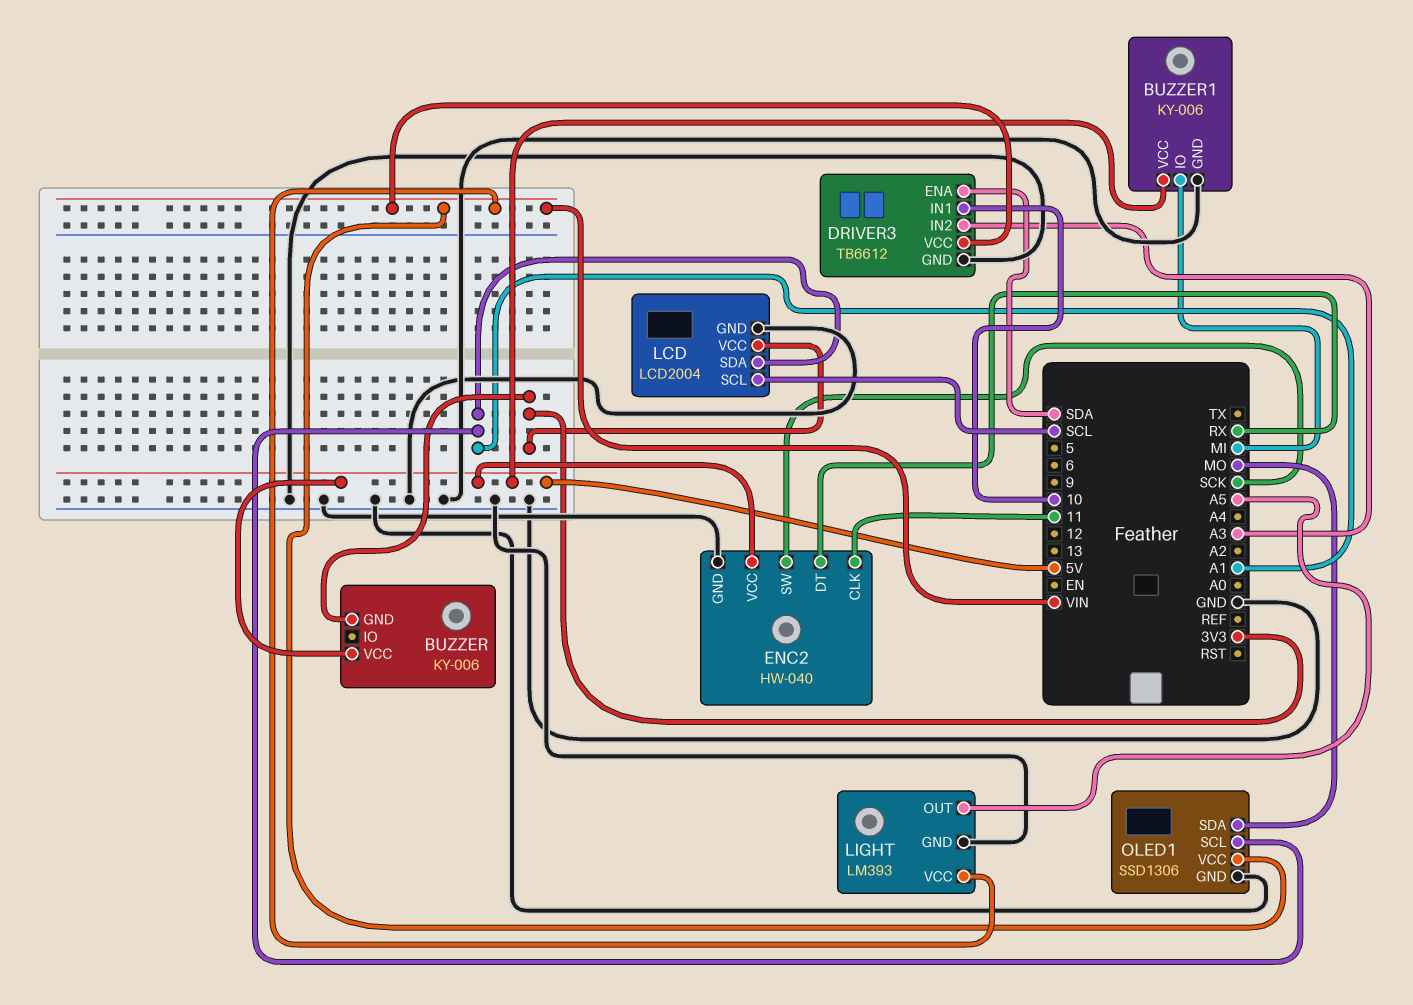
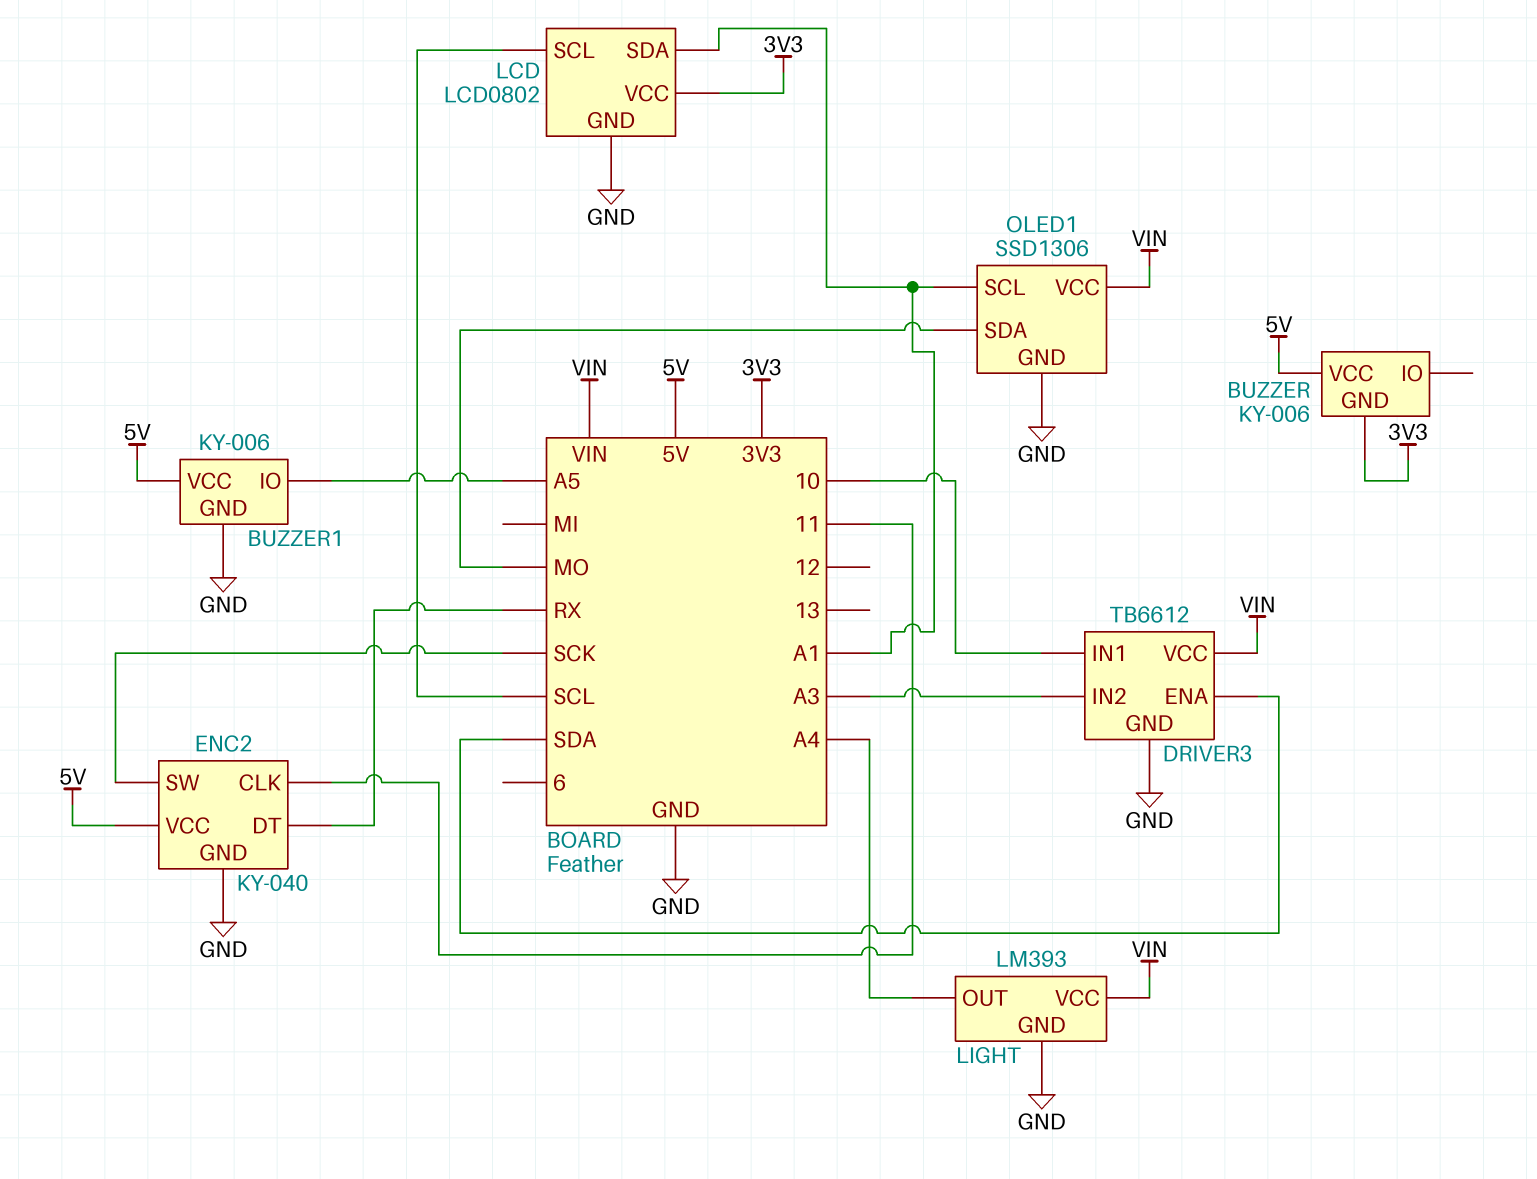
BUZZER1 pin IO: MI -> A5
ENC2: HW-040 -> KY-040
LCD: LCD2004 -> LCD0802
LIGHT pin OUT: A5 -> A4

